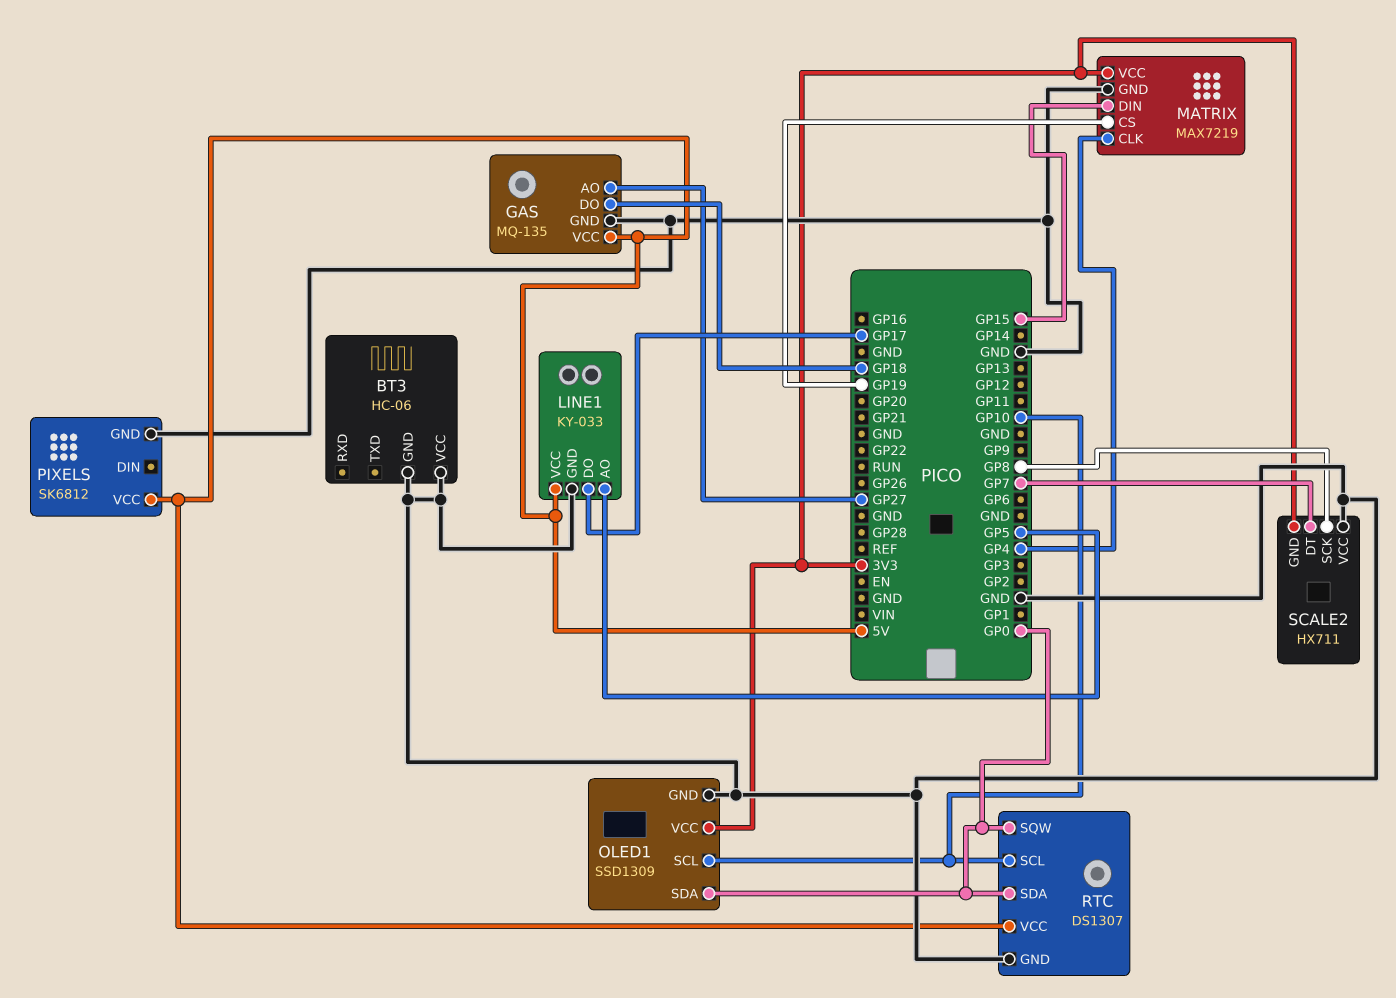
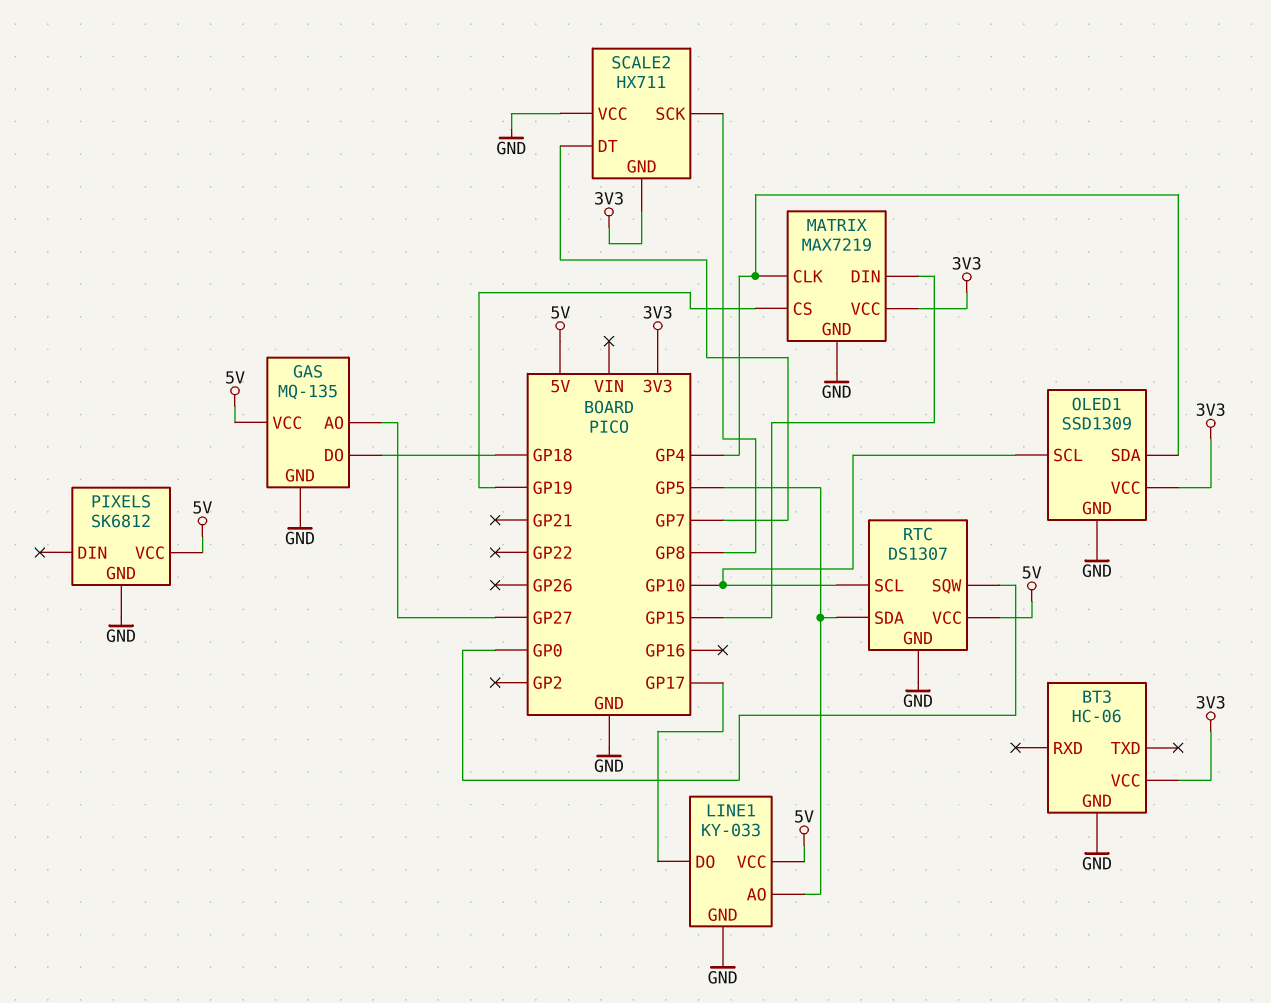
BT3 pin VCC: GND -> 3V3
OLED1 pin SDA: GP0 -> GP4
RTC pin SDA: GP0 -> GP5

